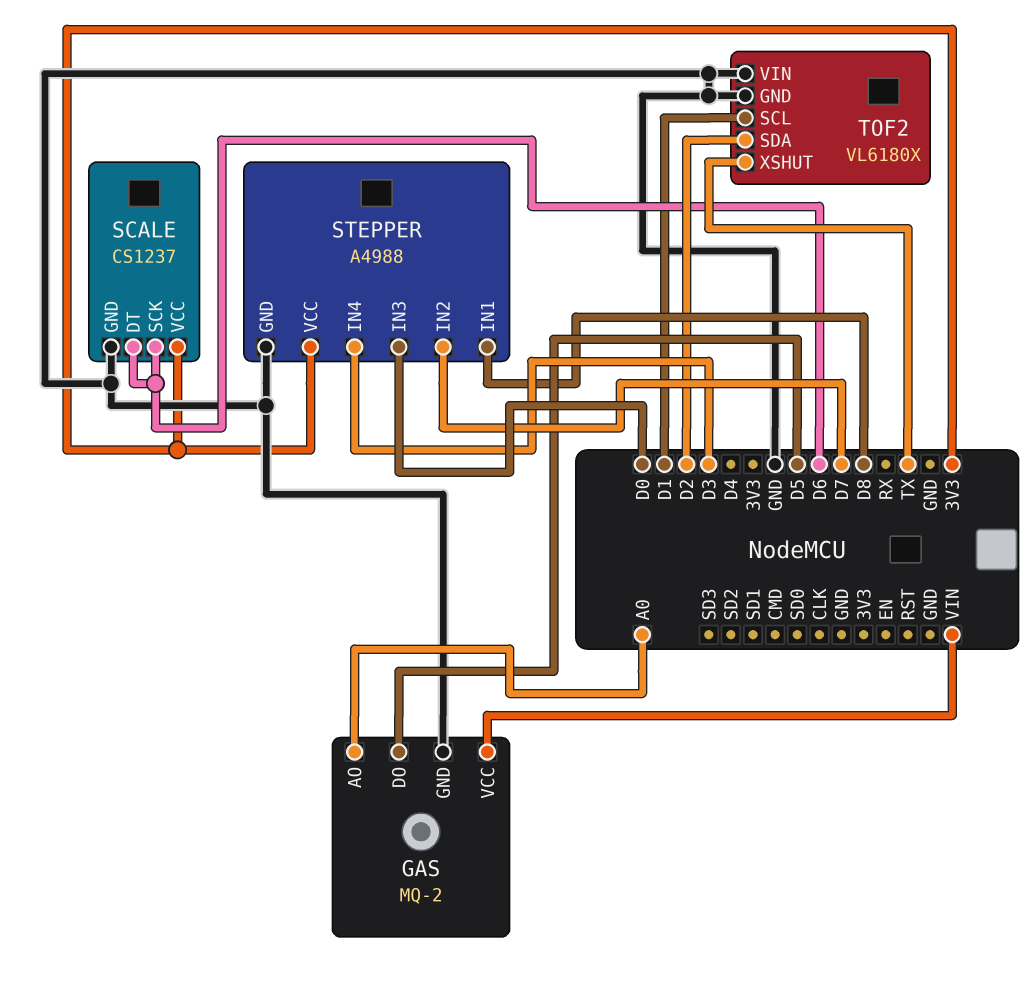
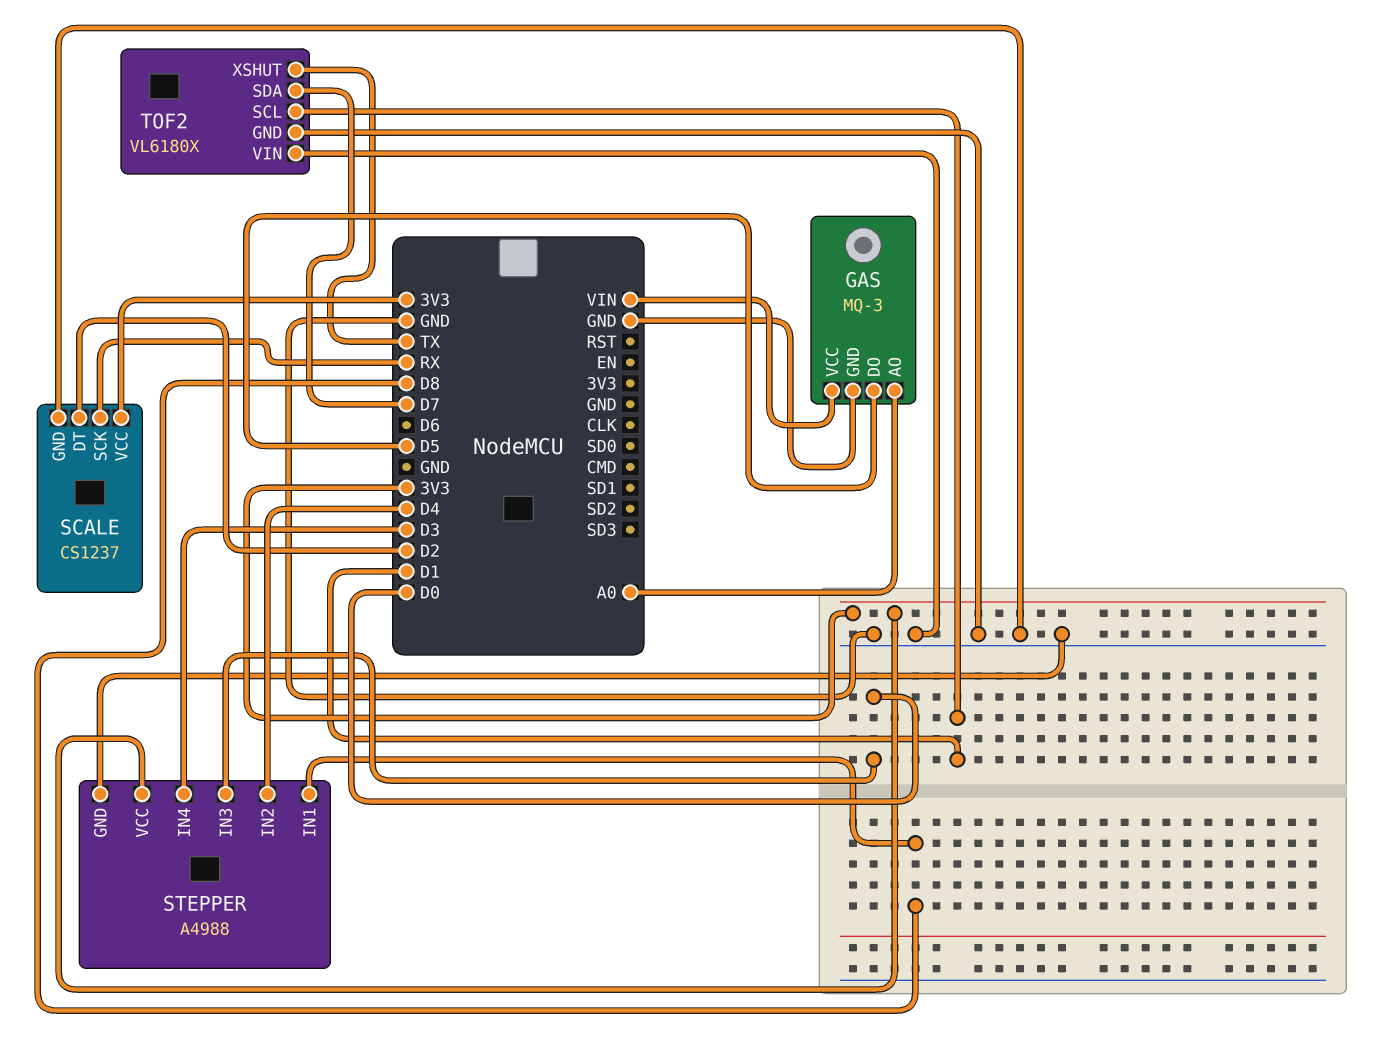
GAS: MQ-2 -> MQ-3
SCALE pin DT: D6 -> D2
SCALE pin SCK: D6 -> RX
STEPPER pin IN2: D7 -> D4
TOF2 pin SDA: D2 -> D7

